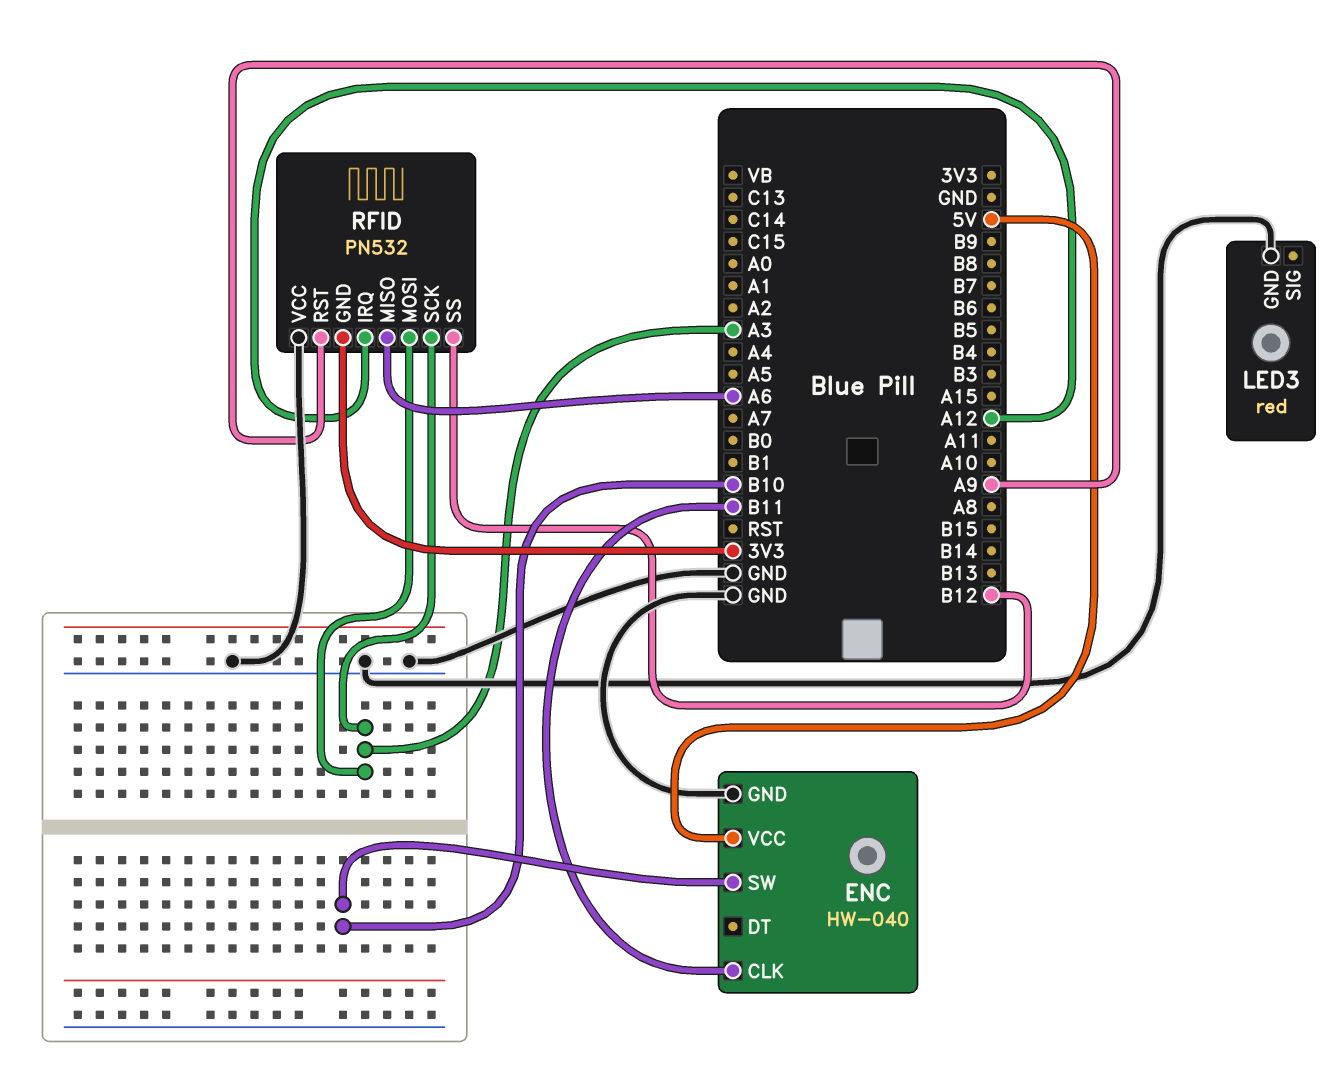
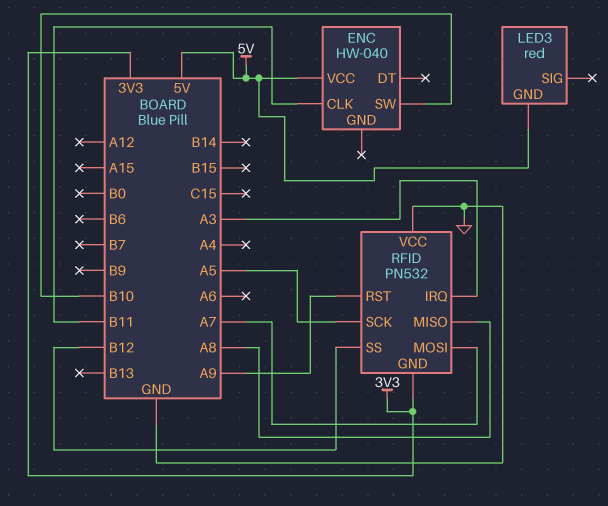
ENC pin GND: GND -> none
LED3 pin GND: GND -> 5V
RFID pin IRQ: A12 -> A3
RFID pin MISO: A6 -> A8
RFID pin MOSI: A3 -> A7
RFID pin SCK: A3 -> A5

